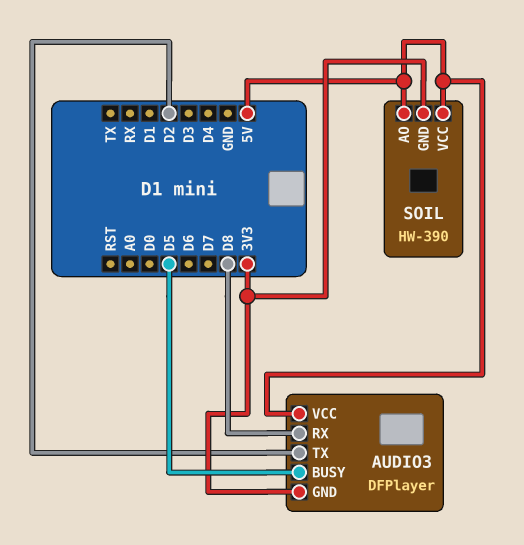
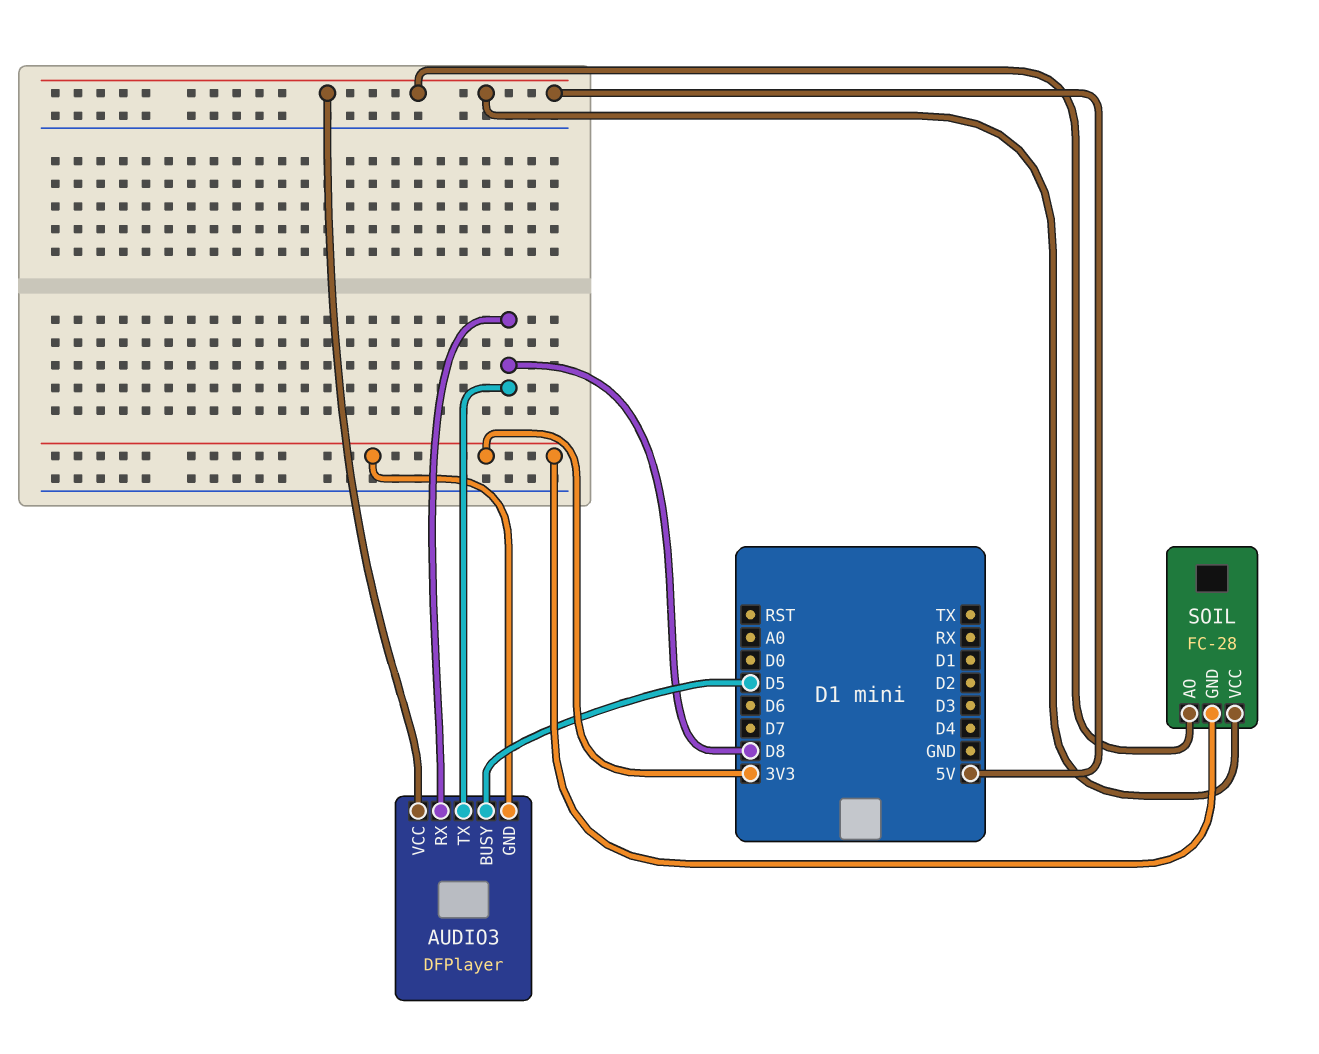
AUDIO3 pin TX: D2 -> D8
SOIL: HW-390 -> FC-28

